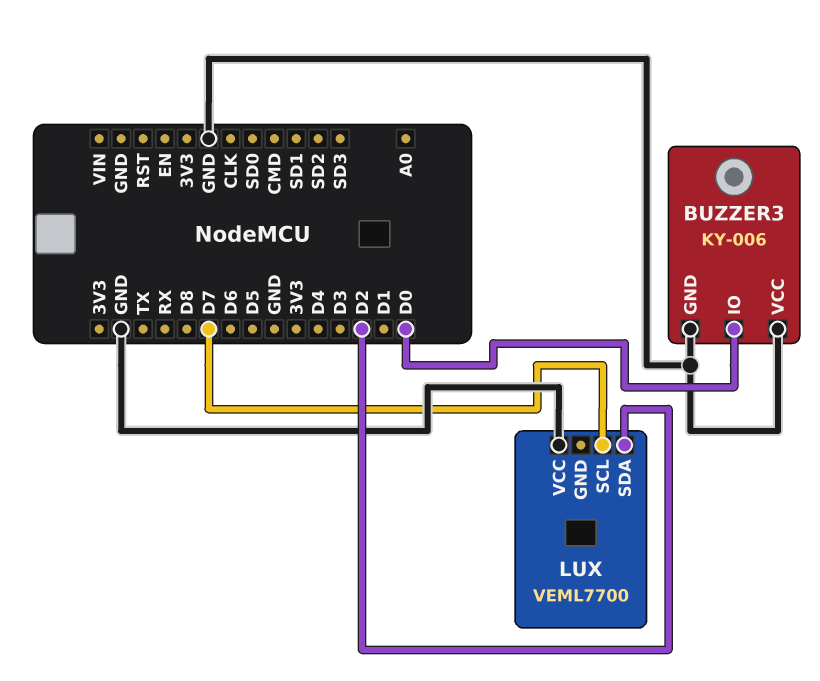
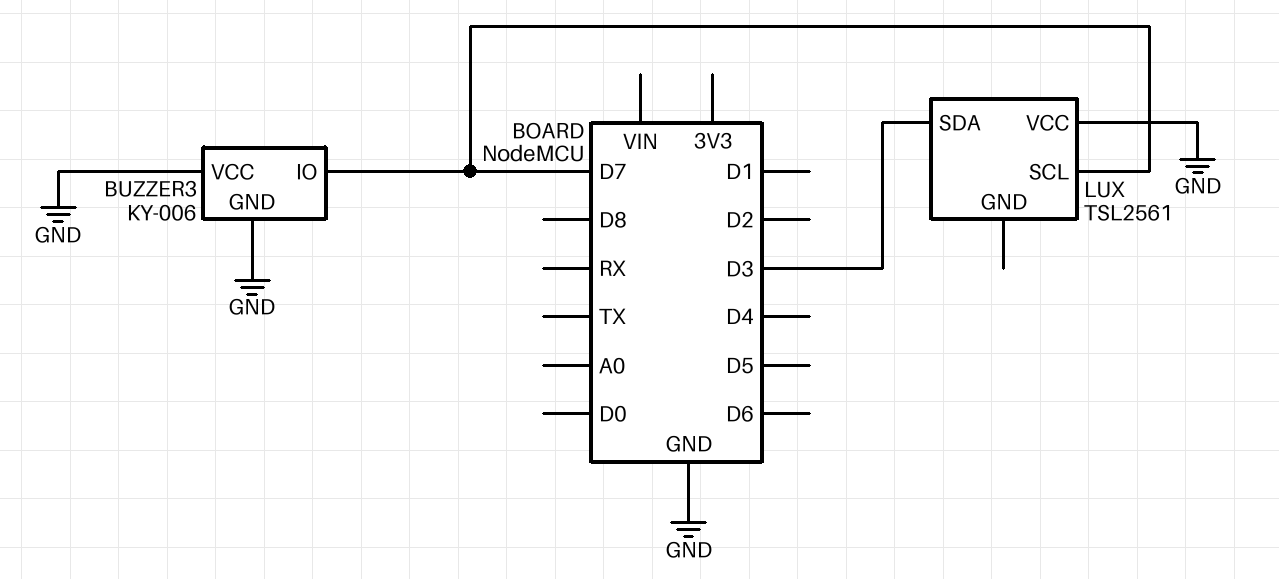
BUZZER3 pin IO: D0 -> D7
LUX: VEML7700 -> TSL2561
LUX pin SDA: D2 -> D3

